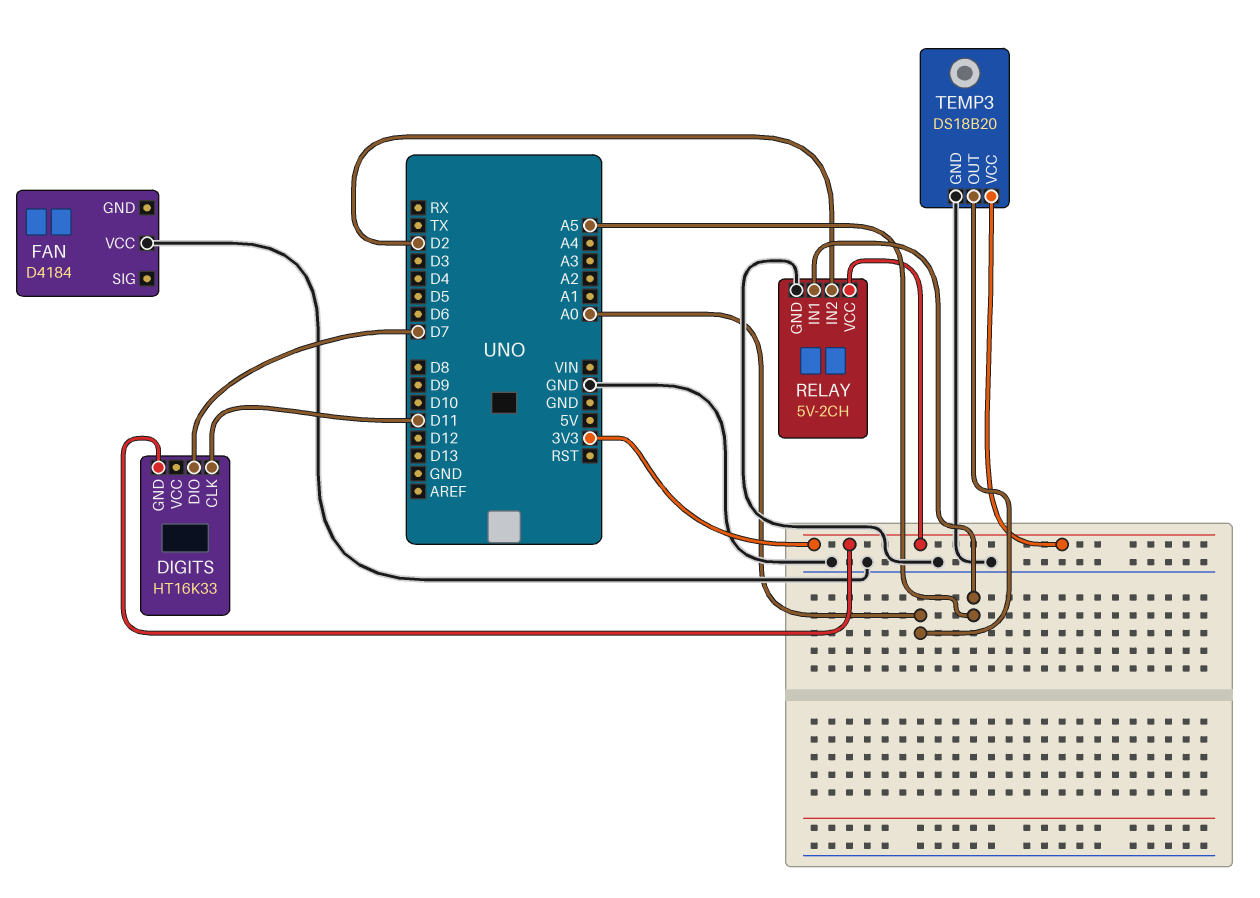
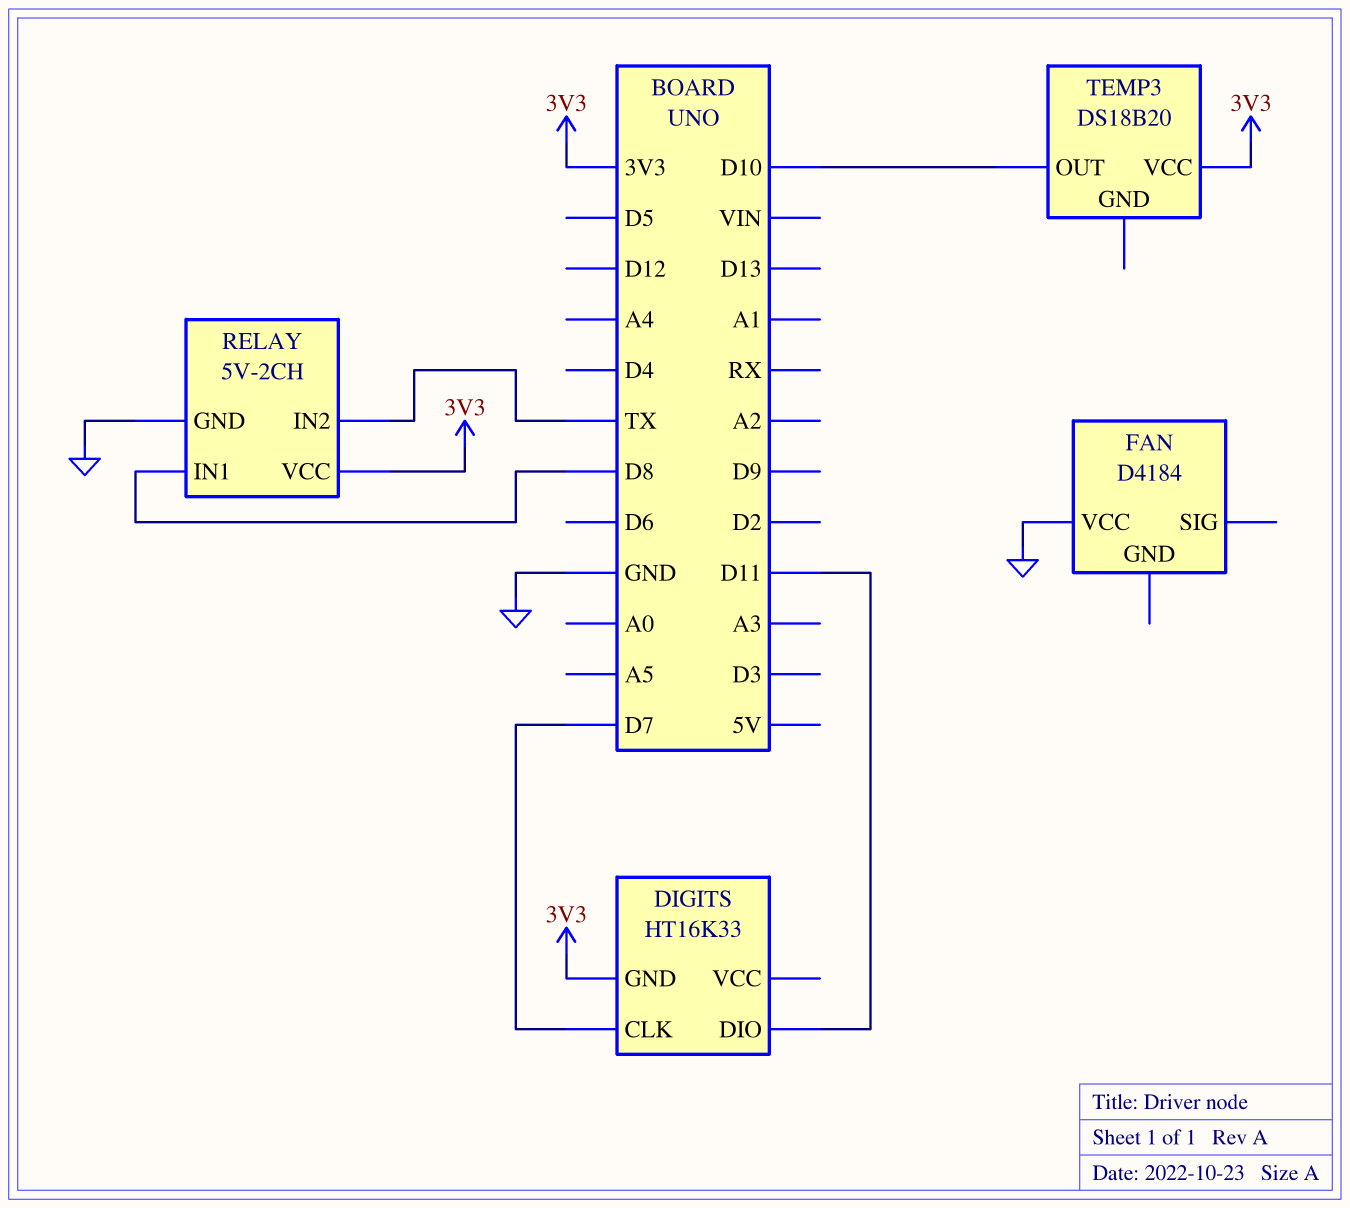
DIGITS pin CLK: D11 -> D7
DIGITS pin DIO: D7 -> D11
RELAY pin IN1: A5 -> D8
RELAY pin IN2: D2 -> TX
TEMP3 pin GND: GND -> none
TEMP3 pin OUT: A0 -> D10

